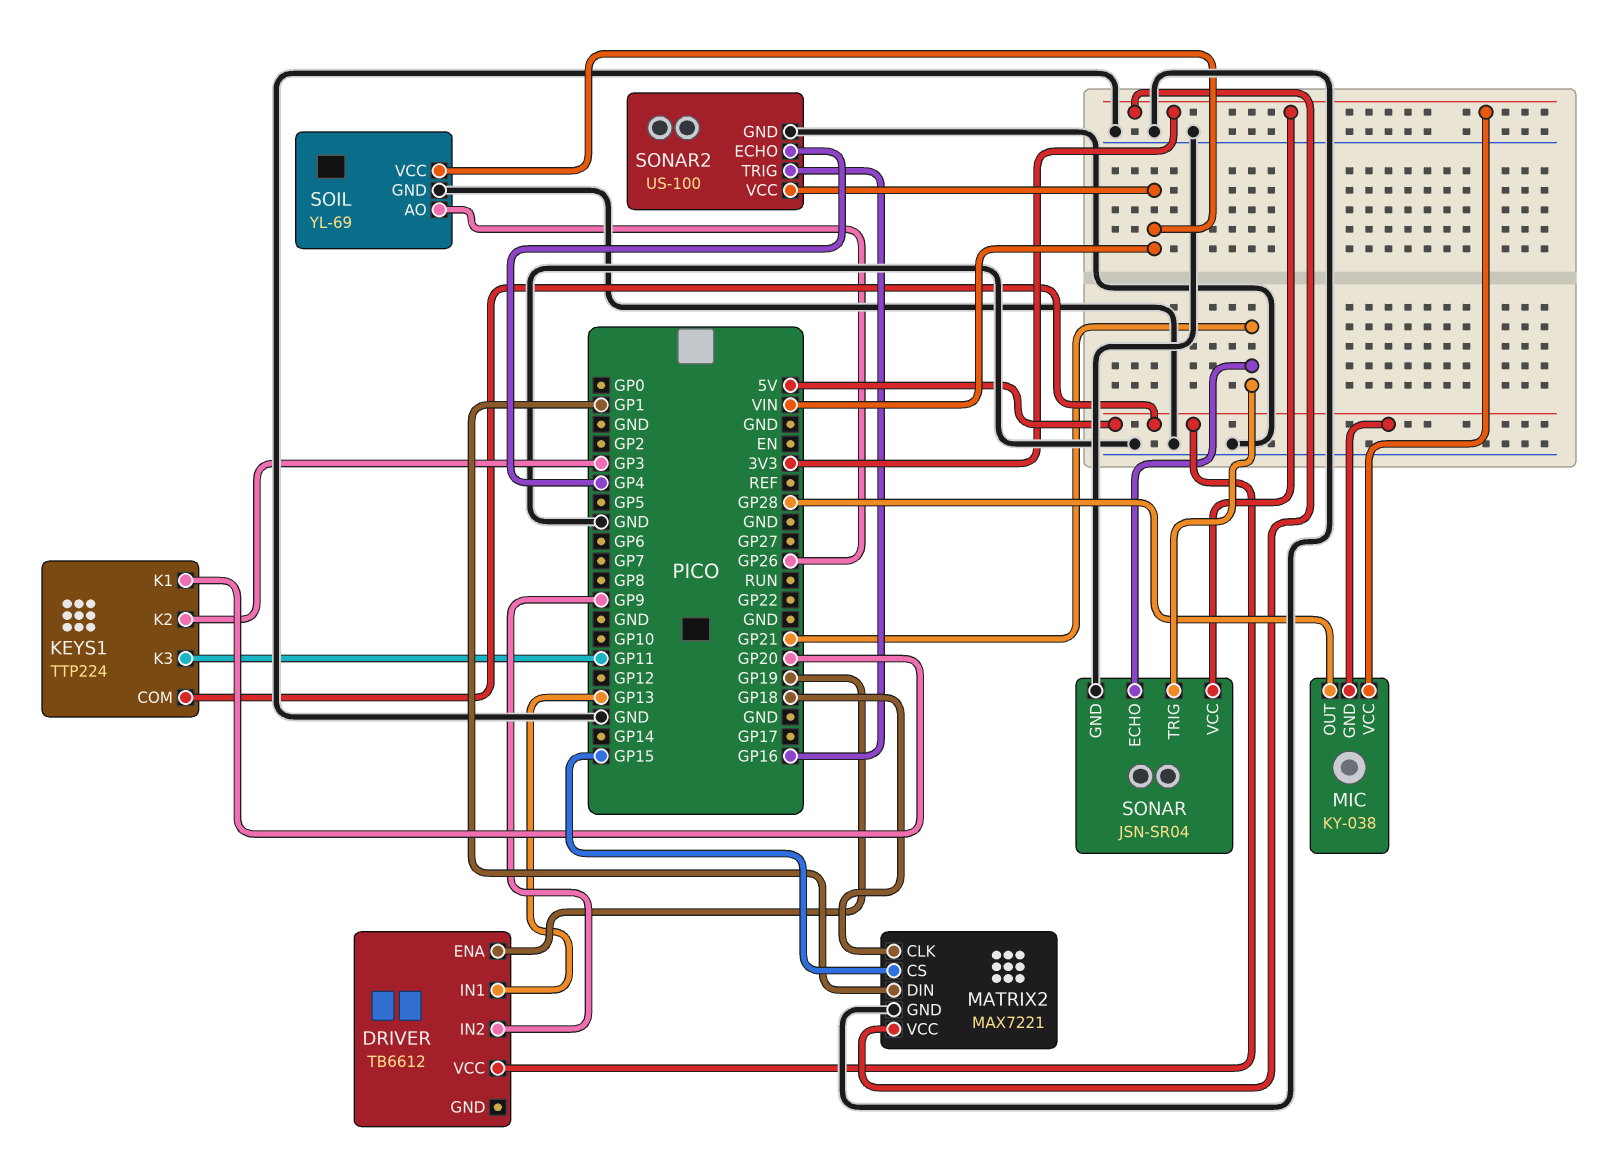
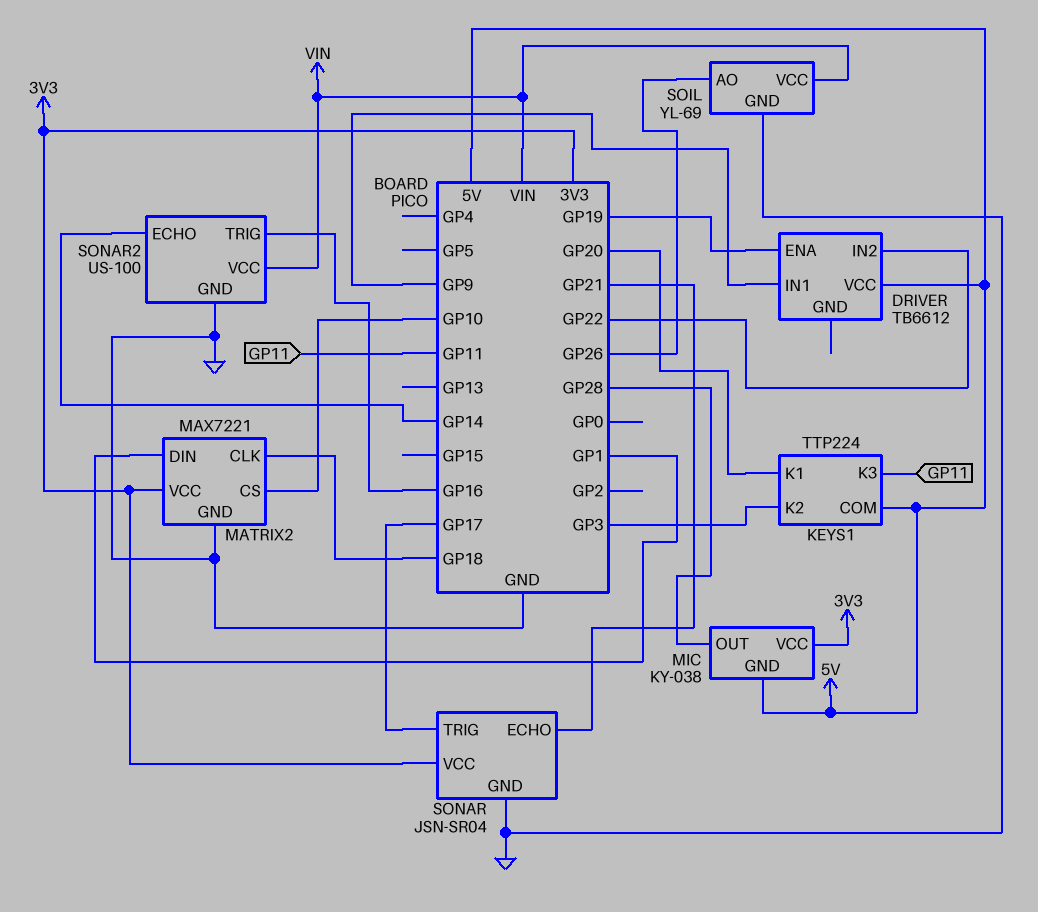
DRIVER pin IN1: GP13 -> GP9
DRIVER pin IN2: GP9 -> GP22
MATRIX2 pin CS: GP15 -> GP10
SONAR pin TRIG: GP21 -> GP17
SONAR2 pin ECHO: GP4 -> GP14

